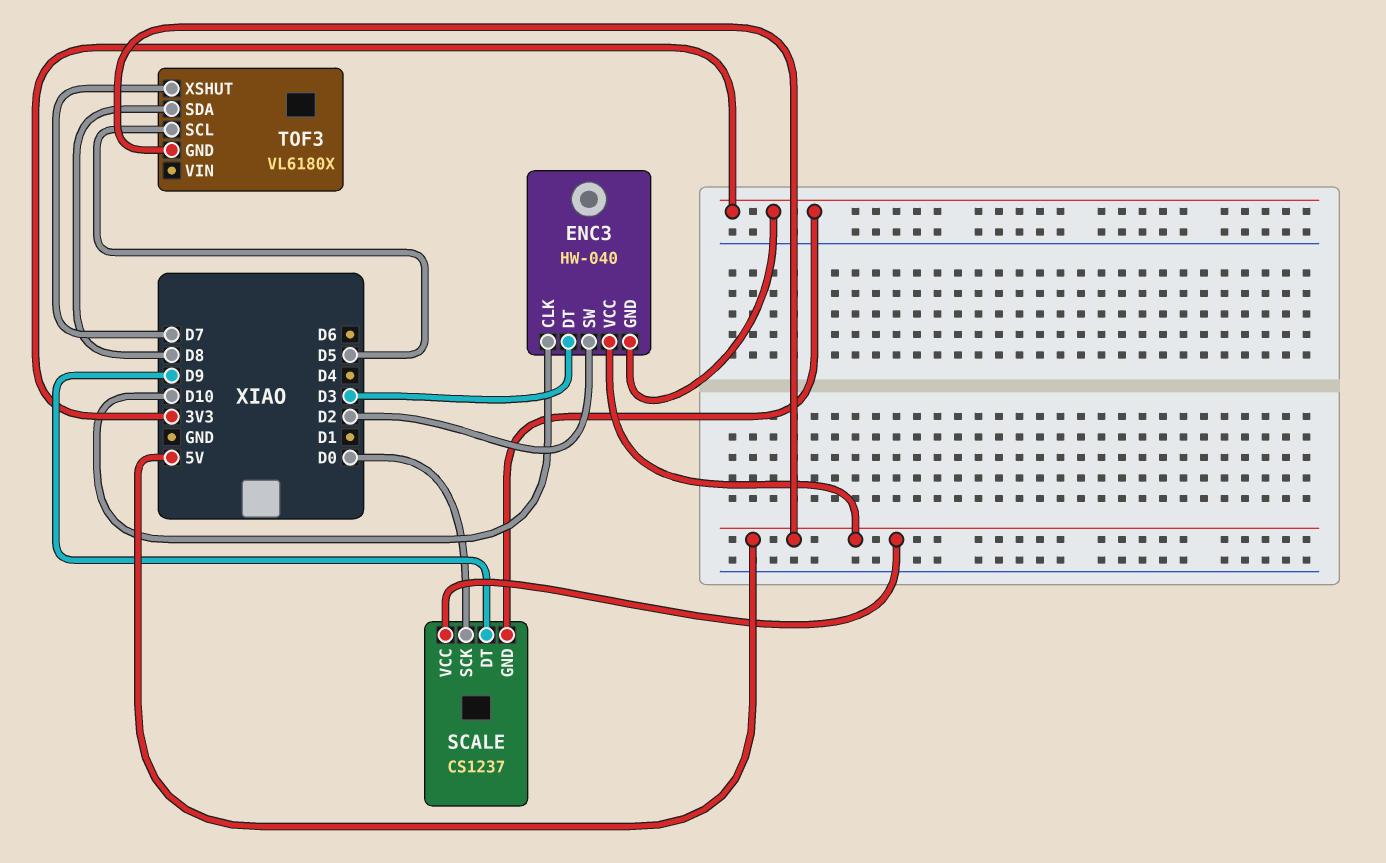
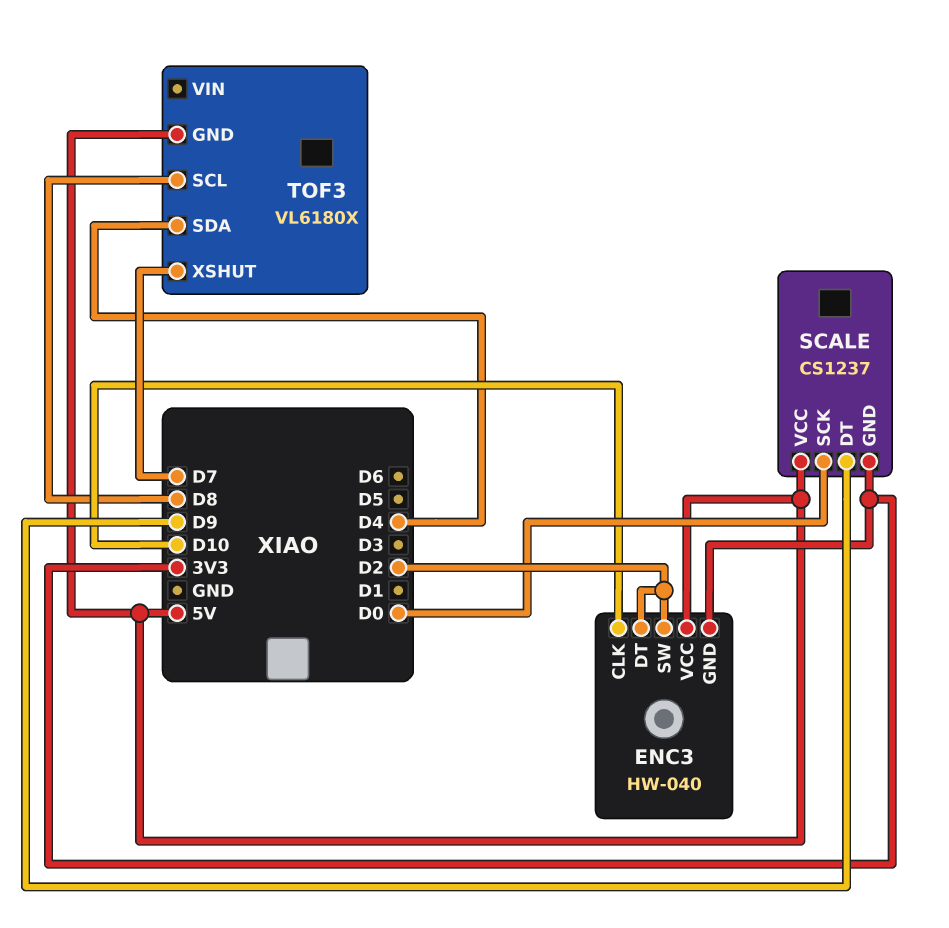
ENC3 pin DT: D3 -> D2
TOF3 pin SCL: D5 -> D8
TOF3 pin SDA: D8 -> D4

